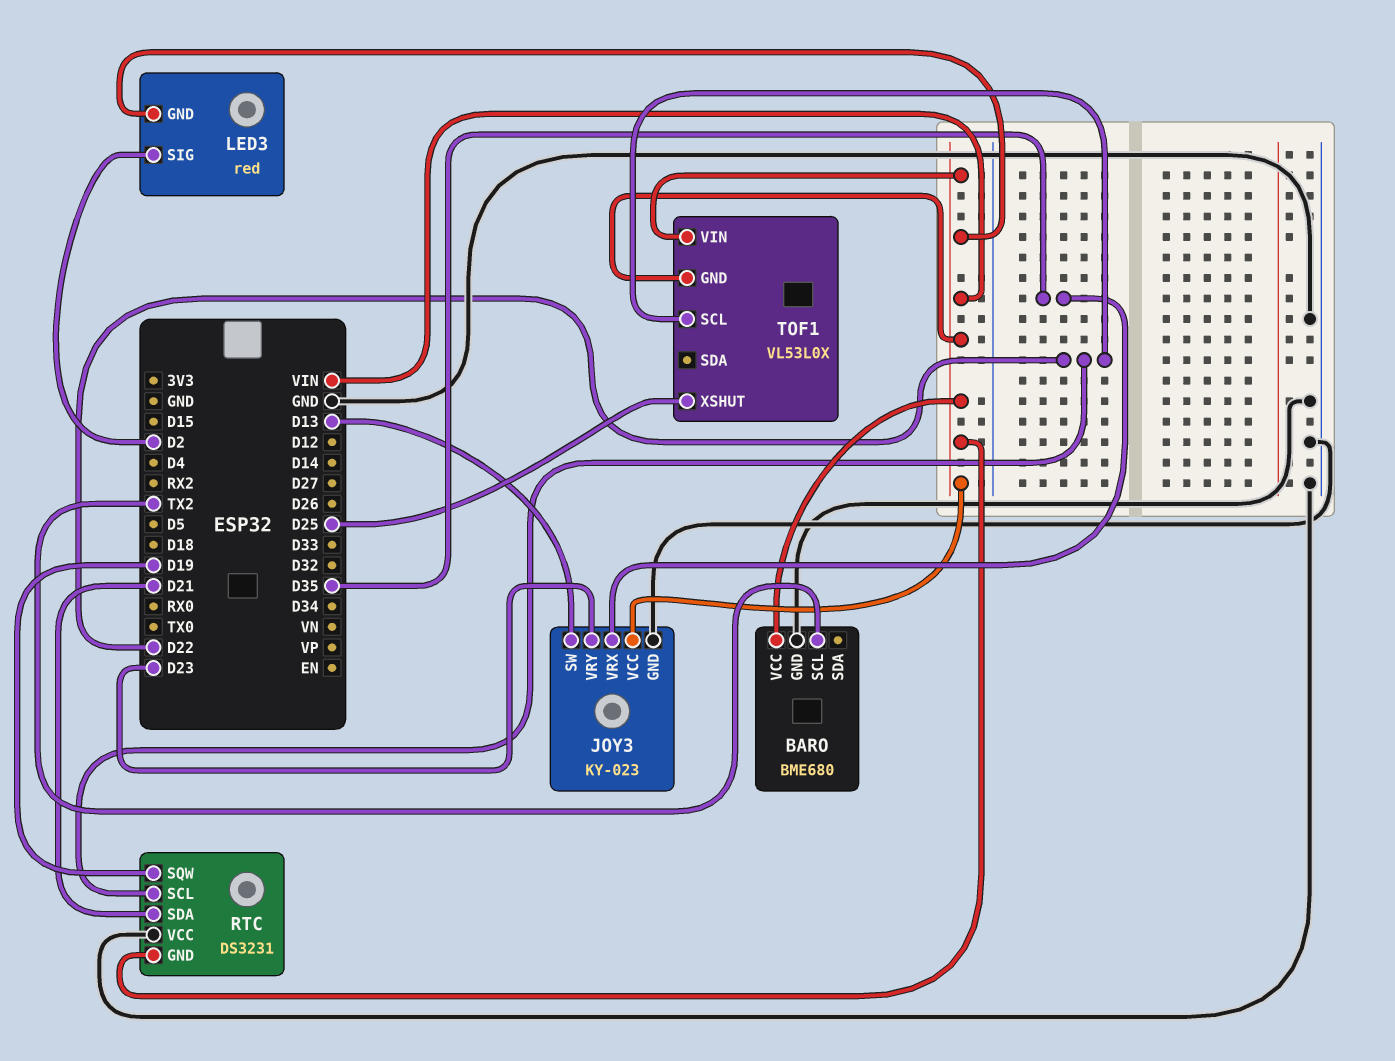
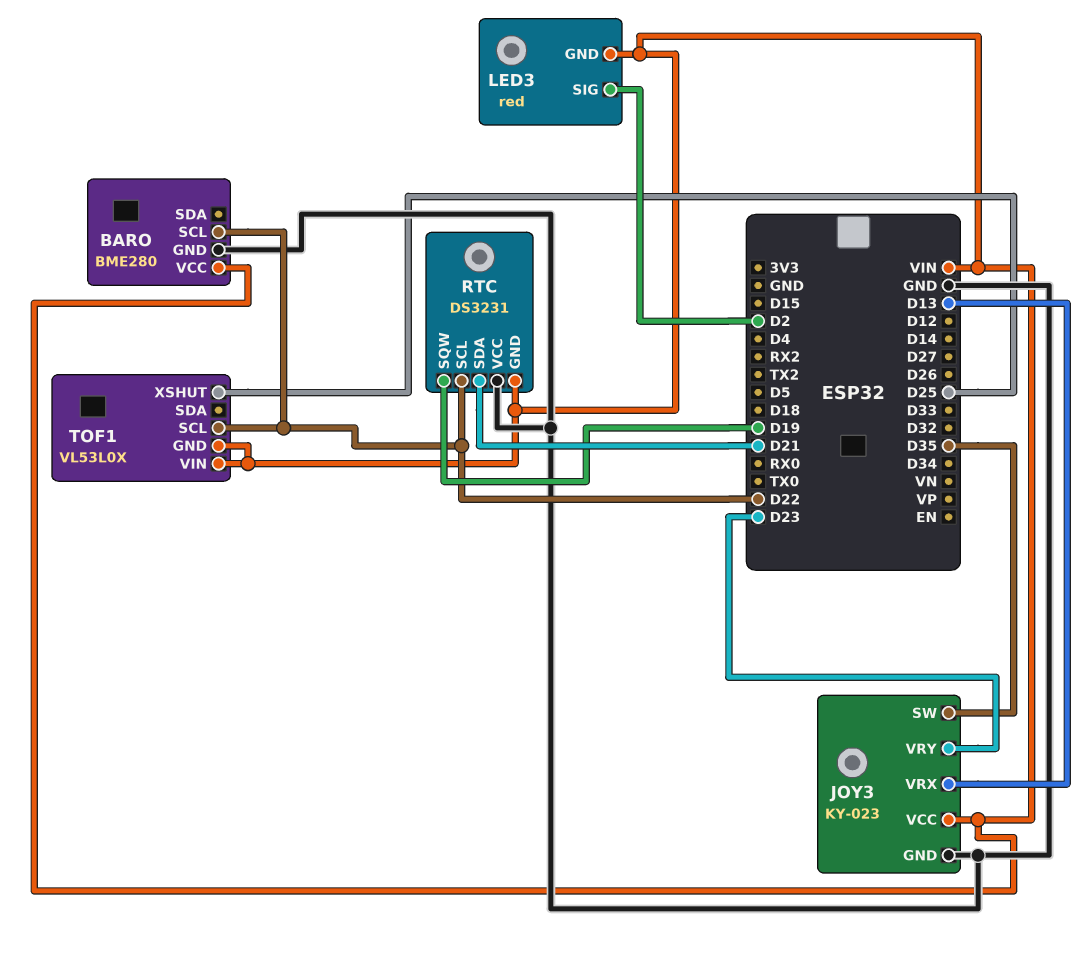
BARO: BME680 -> BME280
BARO pin SCL: TX2 -> D22
JOY3 pin SW: D13 -> D35
JOY3 pin VRX: D35 -> D13

